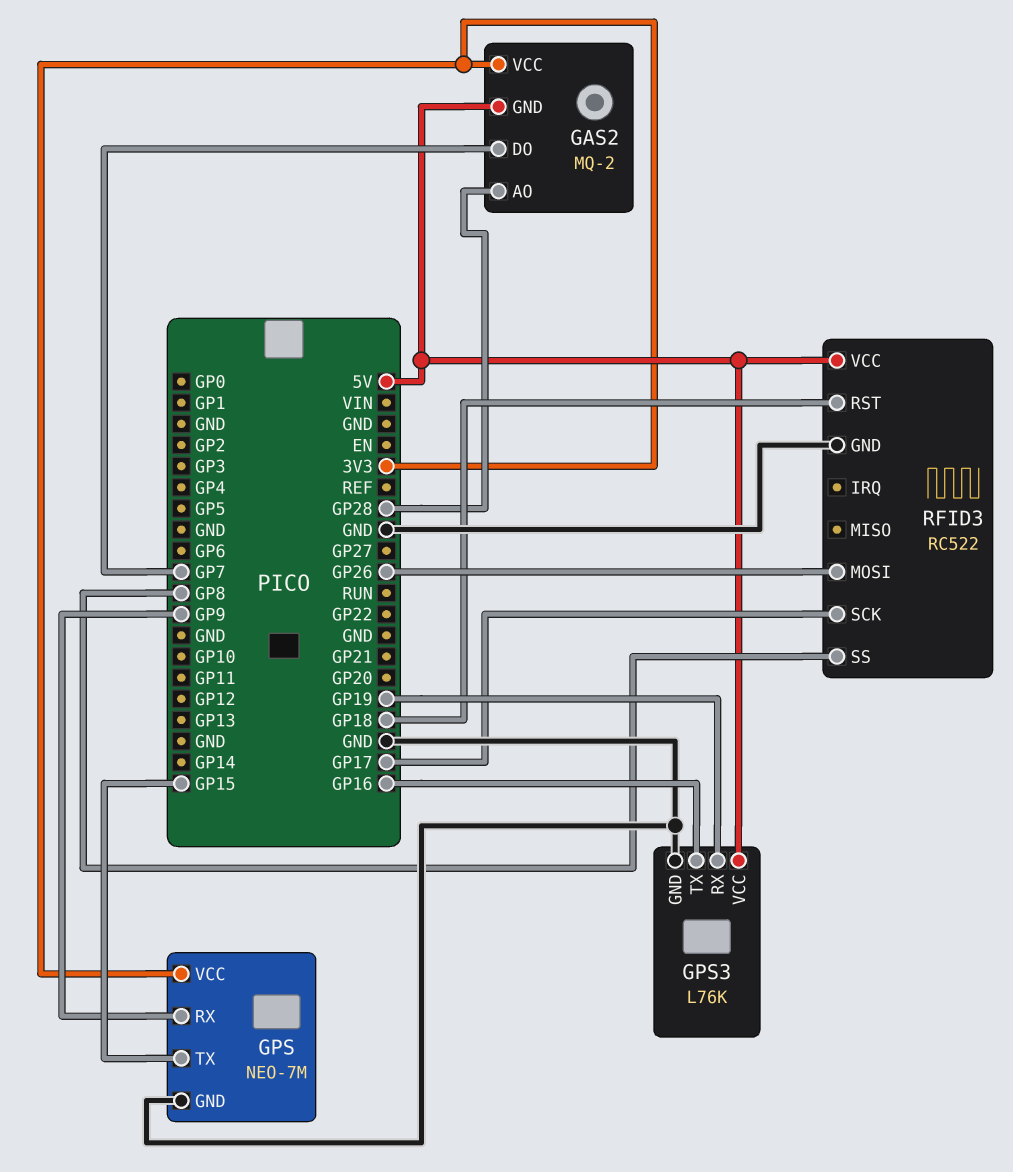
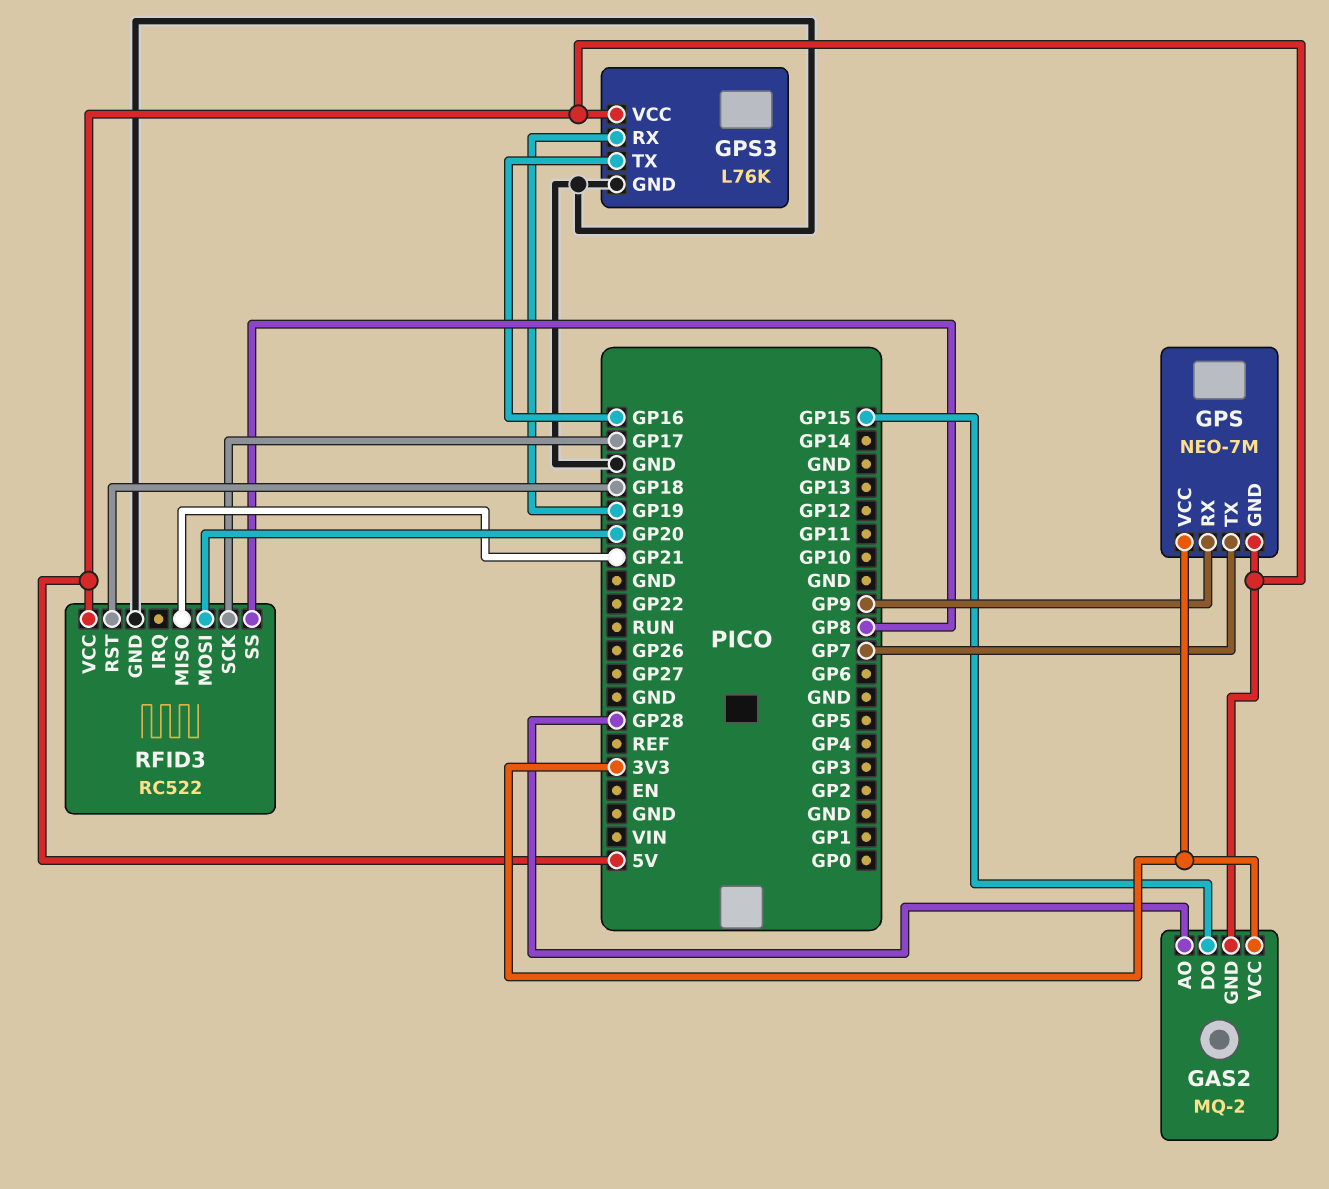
GAS2 pin DO: GP7 -> GP15
GPS pin GND: GND -> 5V
GPS pin TX: GP15 -> GP7
RFID3 pin MISO: none -> GP21
RFID3 pin MOSI: GP26 -> GP20

